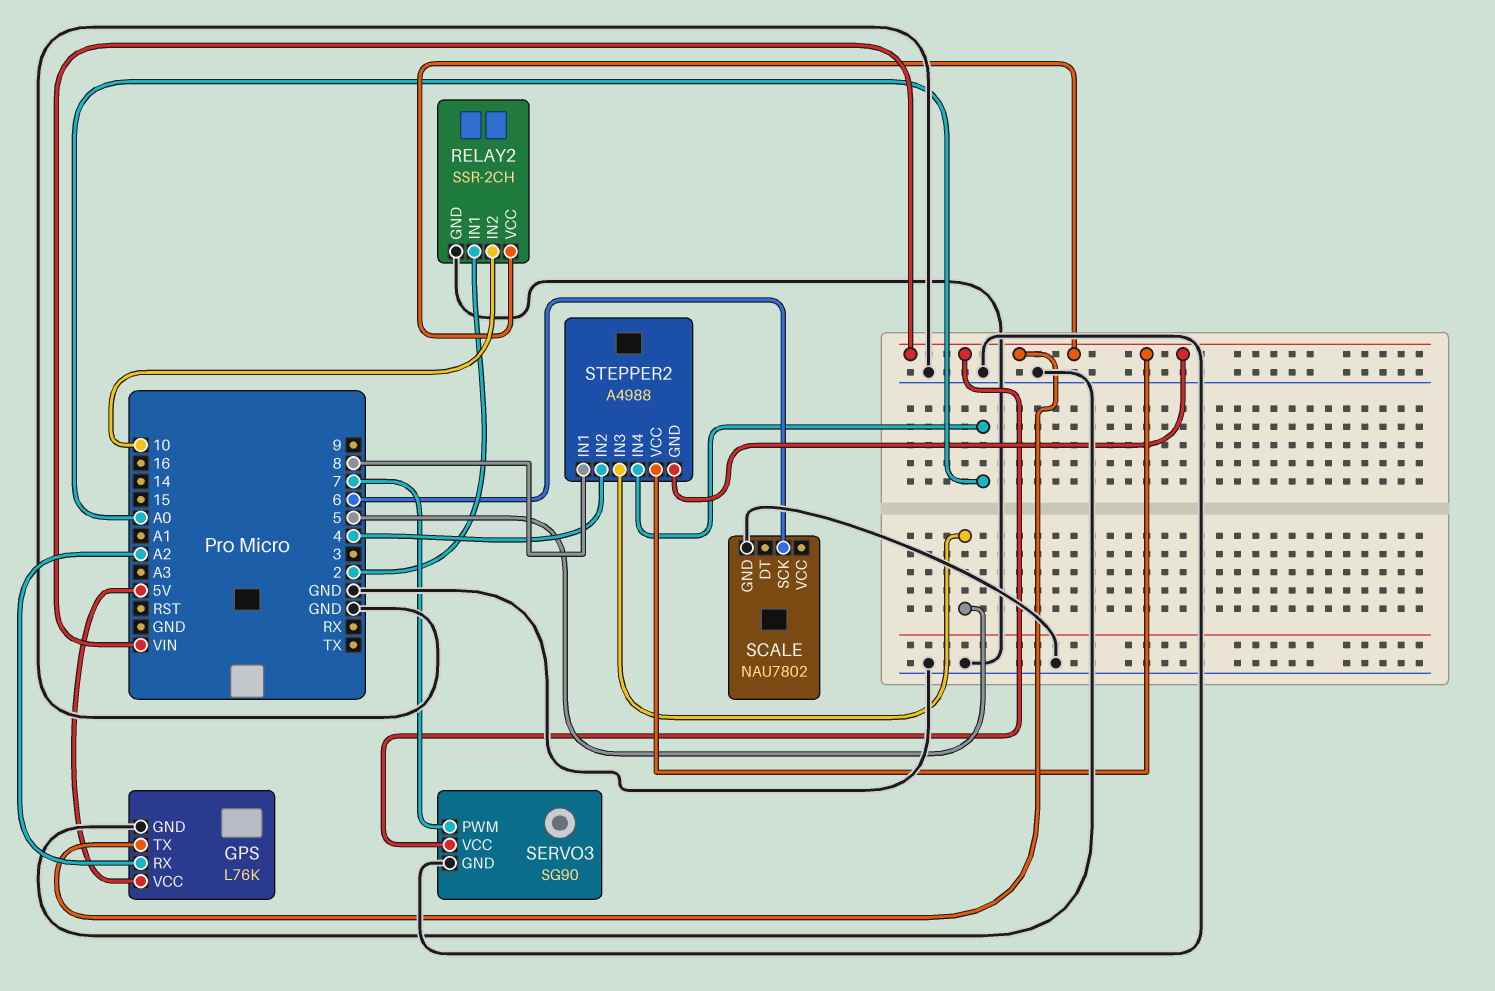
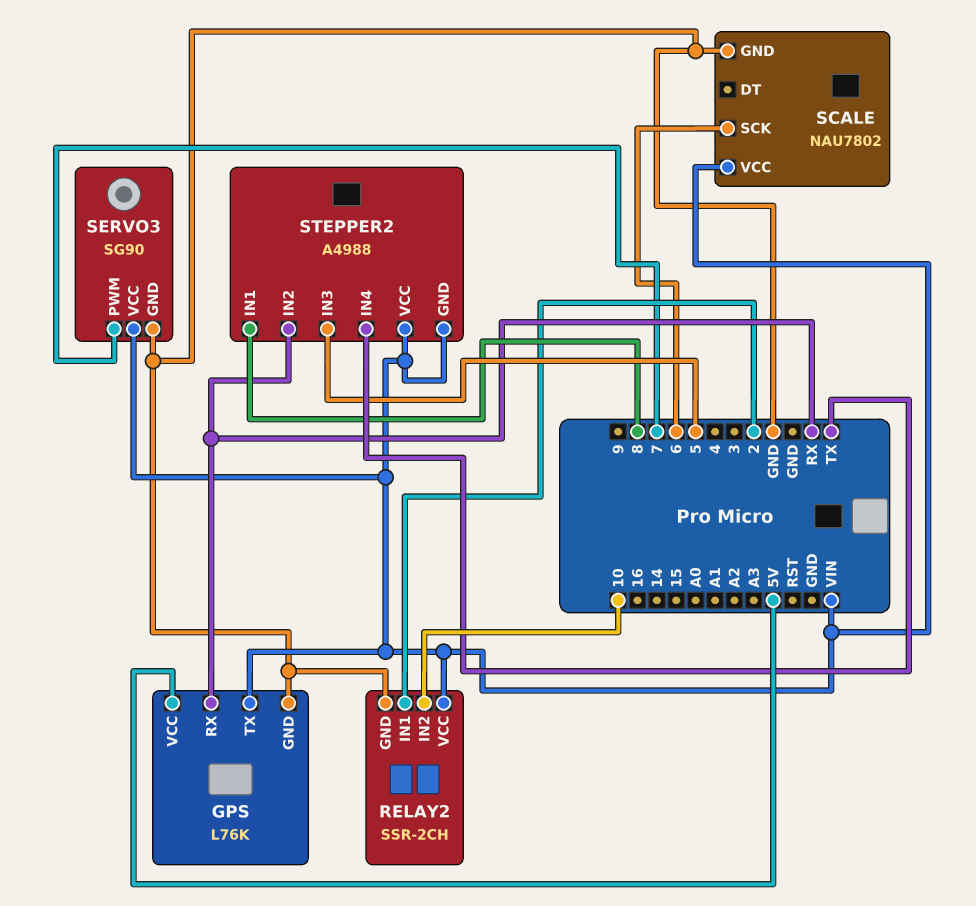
GPS pin RX: A2 -> RX
SCALE pin VCC: none -> VIN
STEPPER2 pin IN2: 4 -> RX
STEPPER2 pin IN4: A0 -> TX

